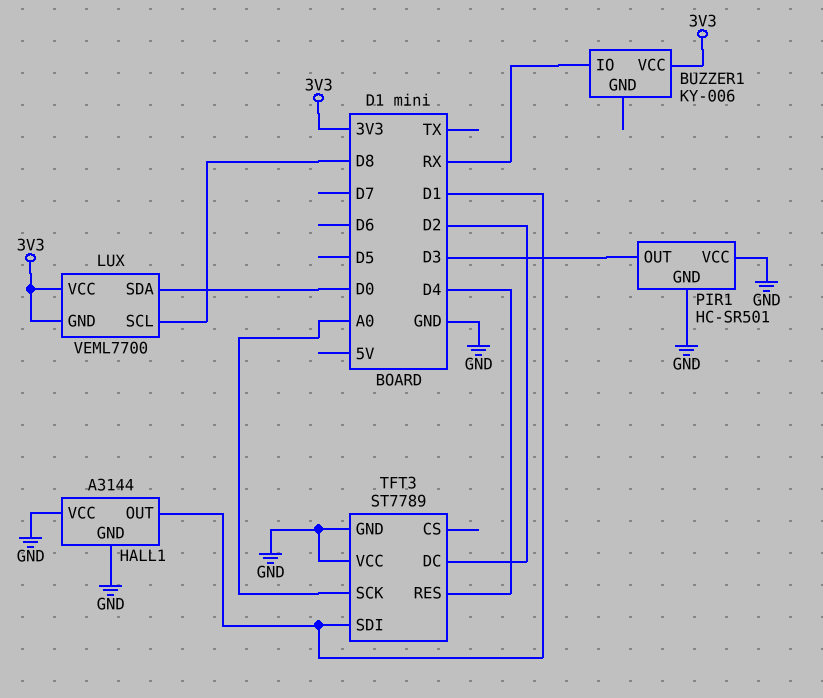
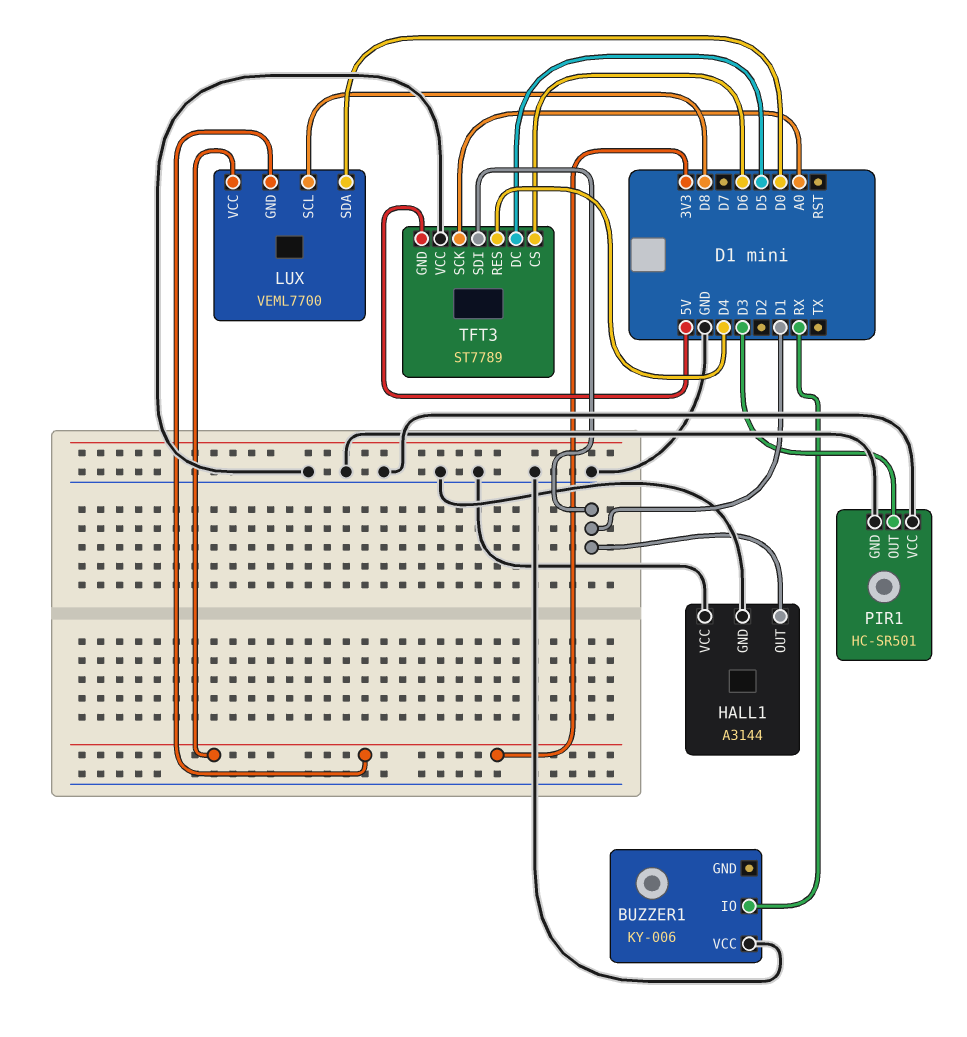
BUZZER1 pin VCC: 3V3 -> GND
TFT3 pin CS: none -> D6
TFT3 pin DC: D2 -> D5
TFT3 pin GND: GND -> 5V

